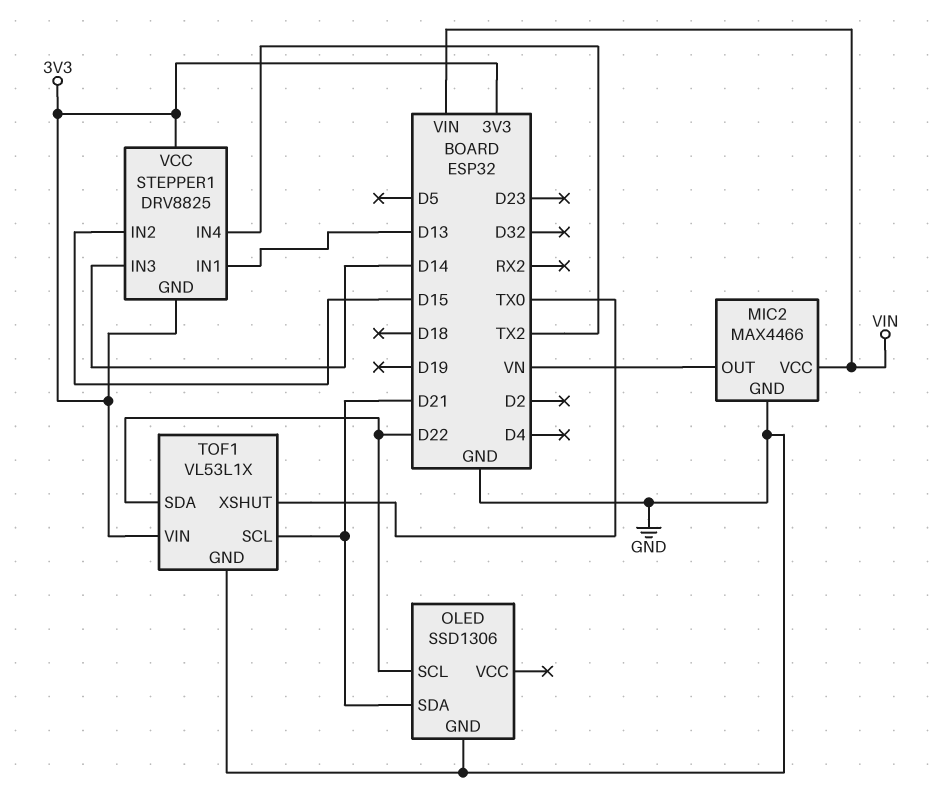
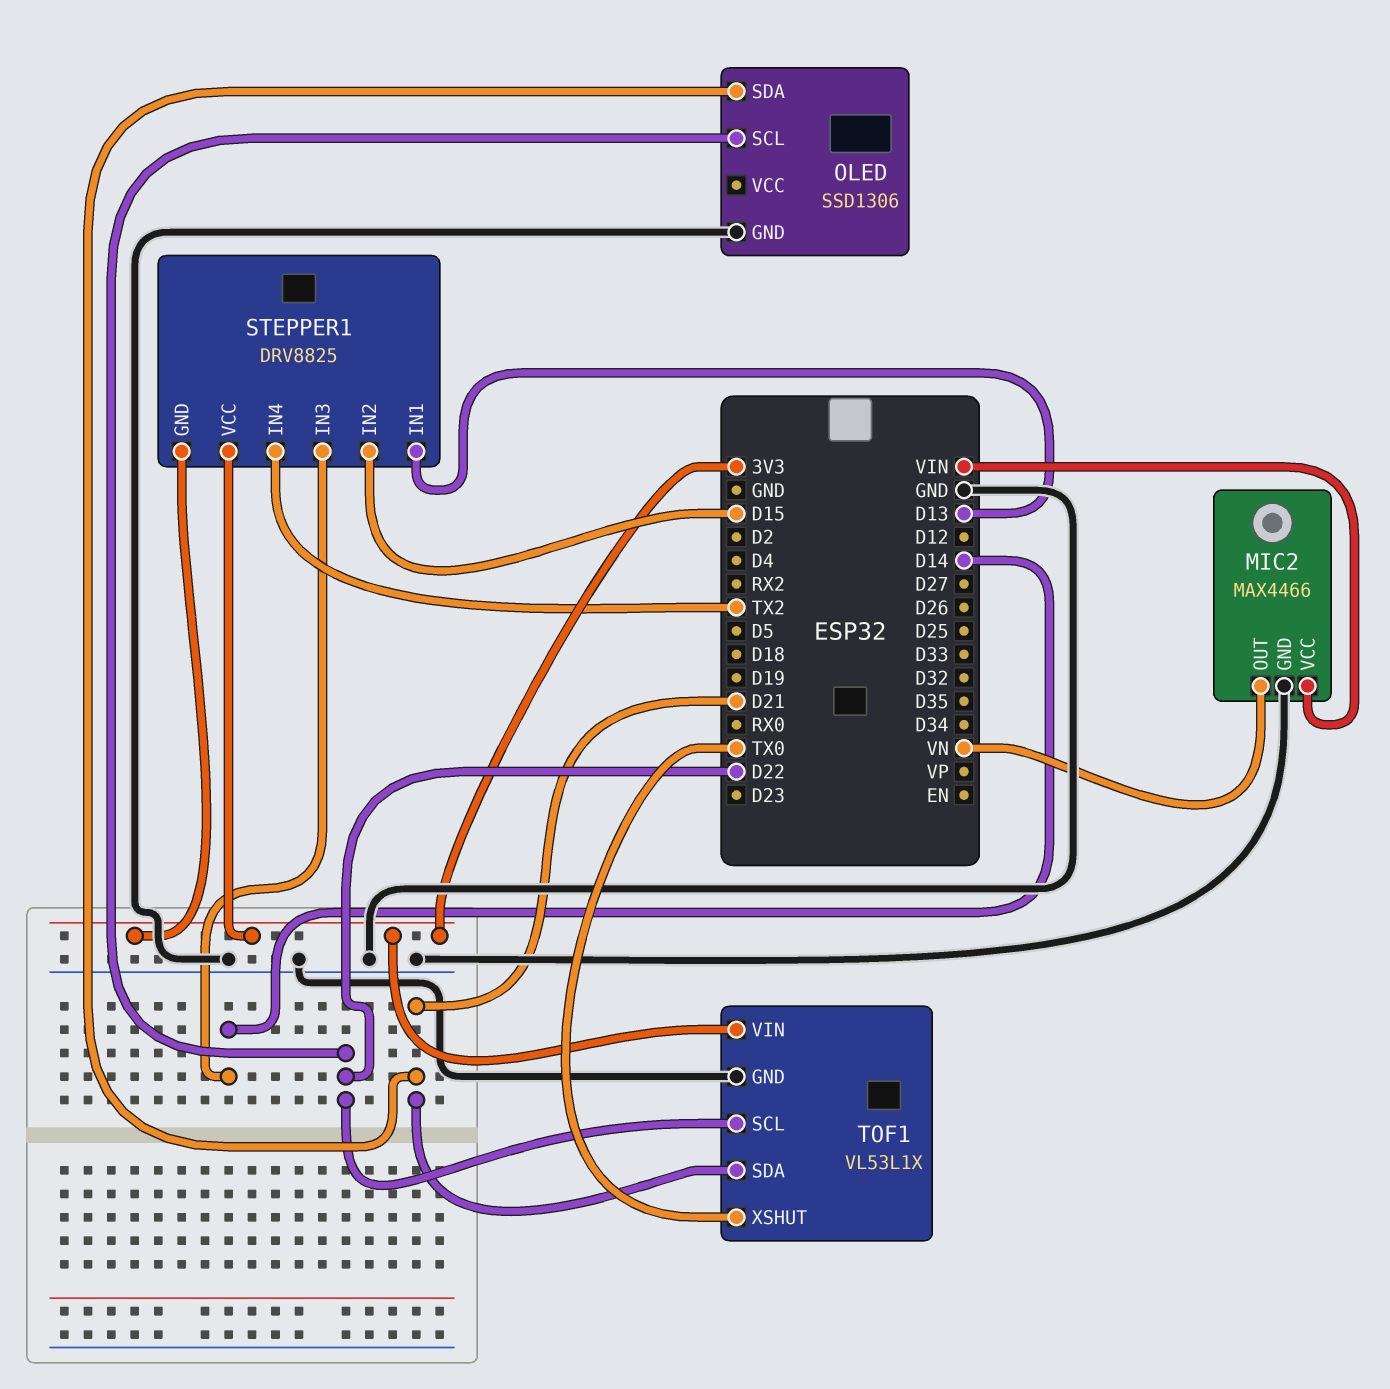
TOF1 pin SCL: D21 -> D22
TOF1 pin SDA: D22 -> D21

